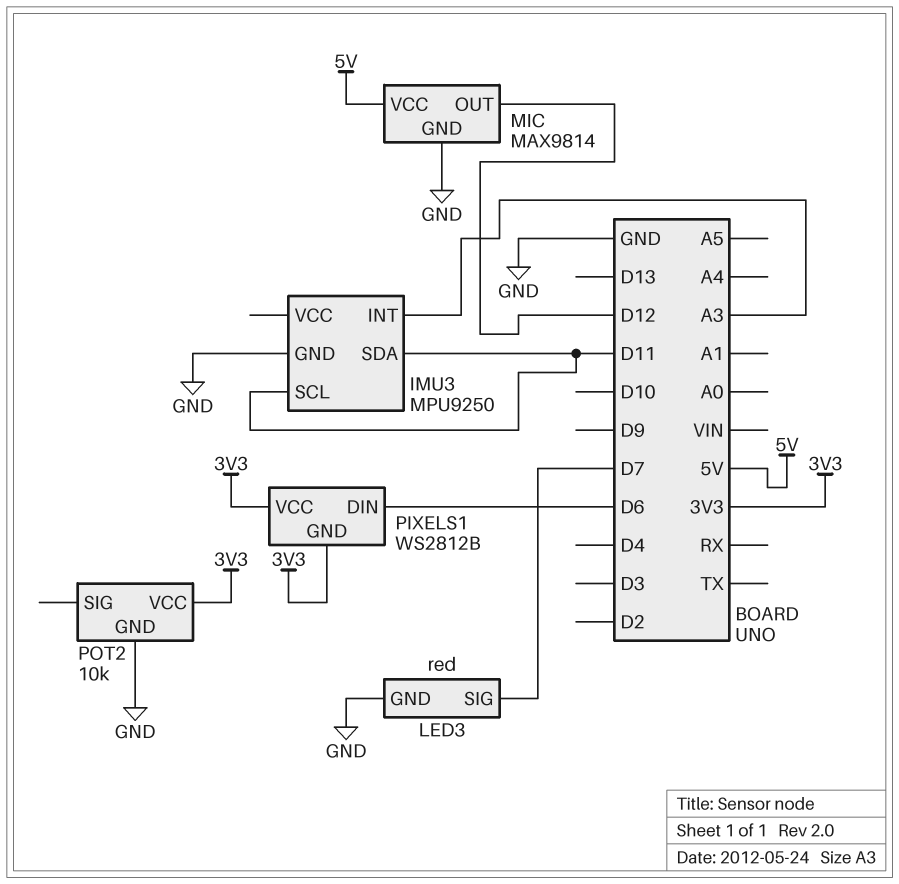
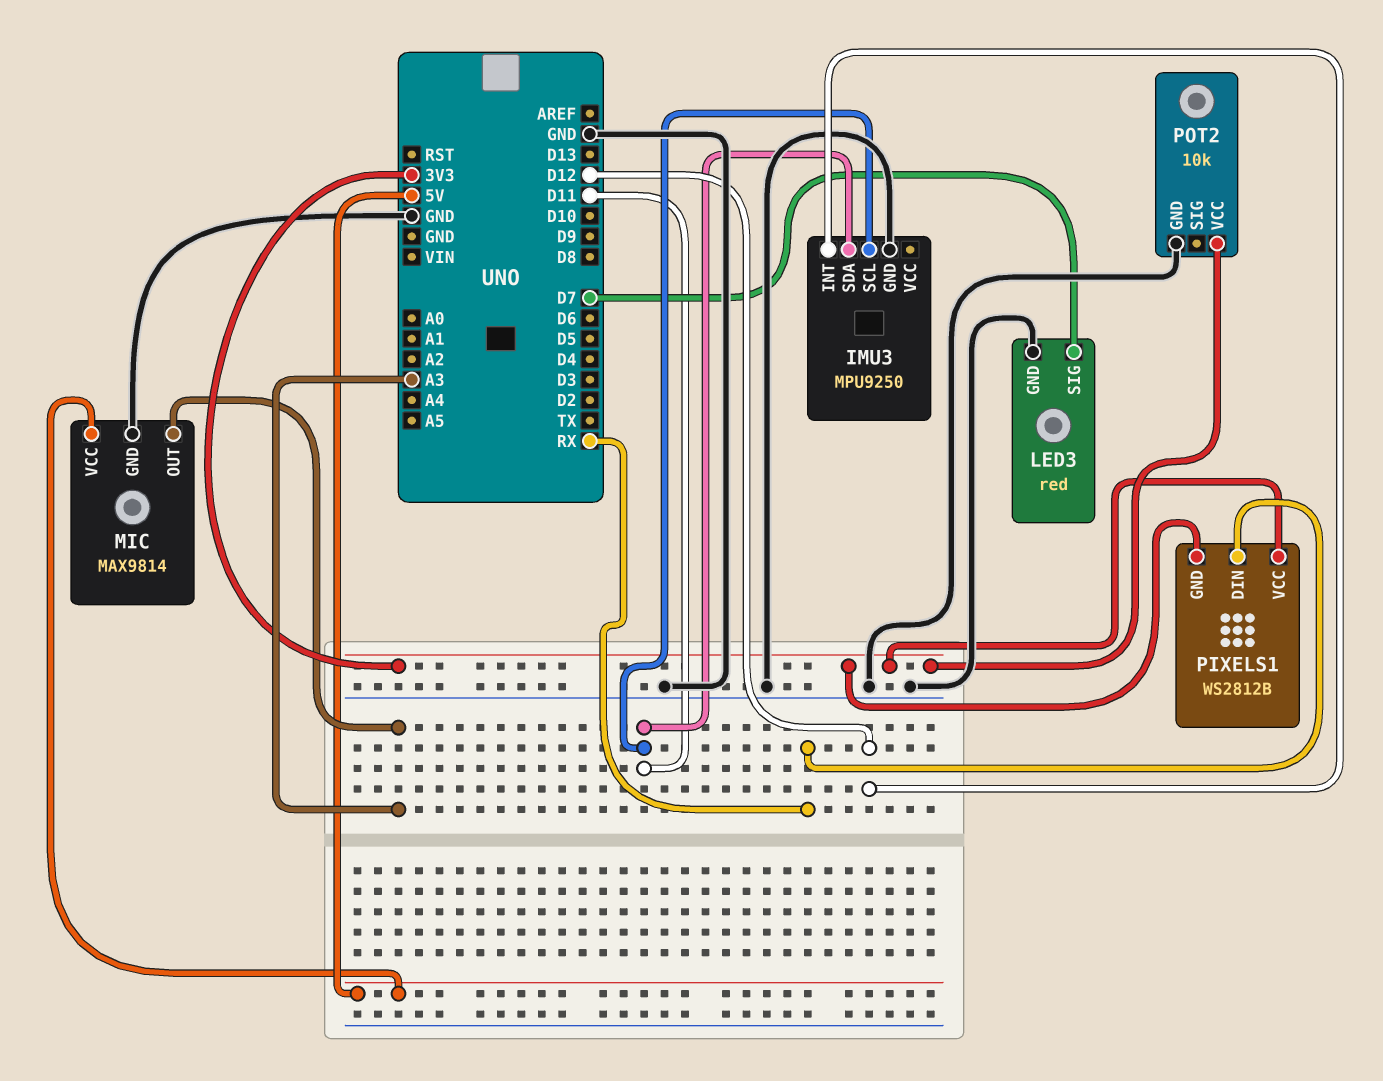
IMU3 pin INT: A3 -> D12
MIC pin OUT: D12 -> A3
PIXELS1 pin DIN: D6 -> RX

